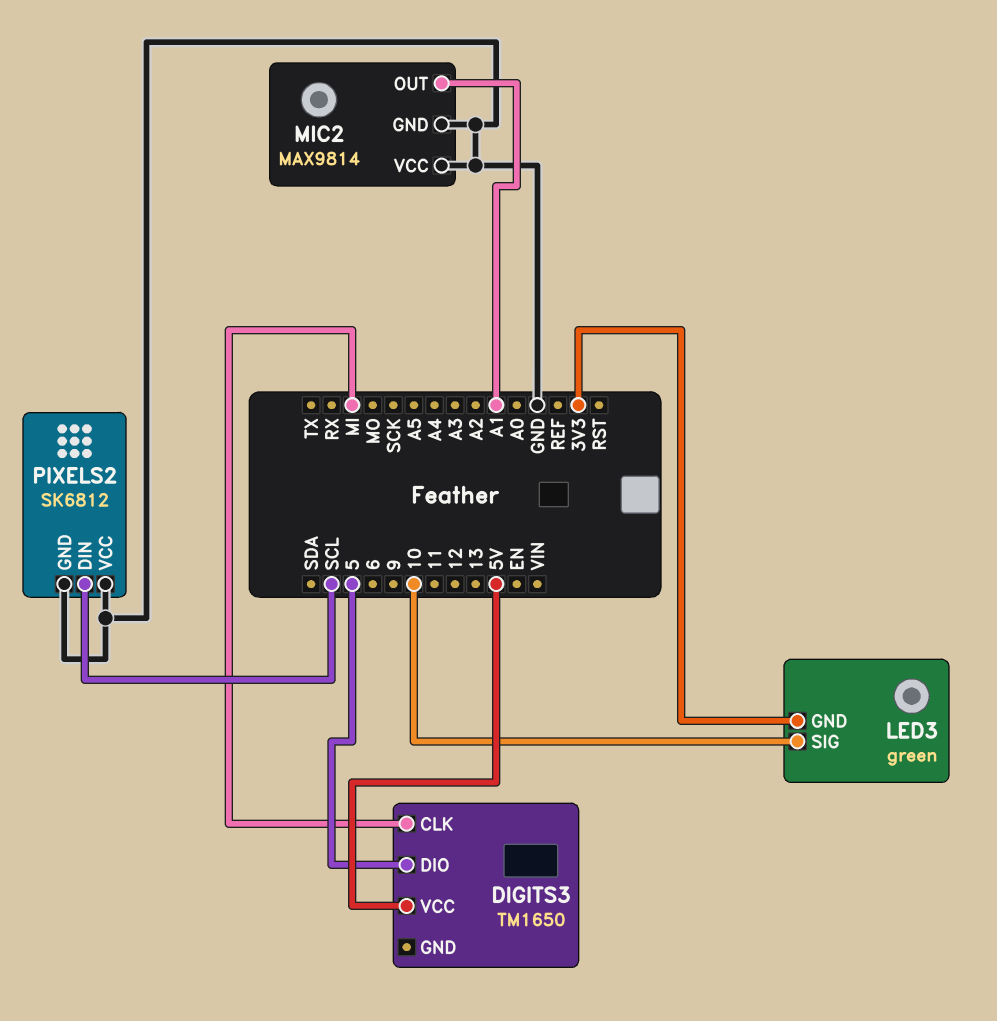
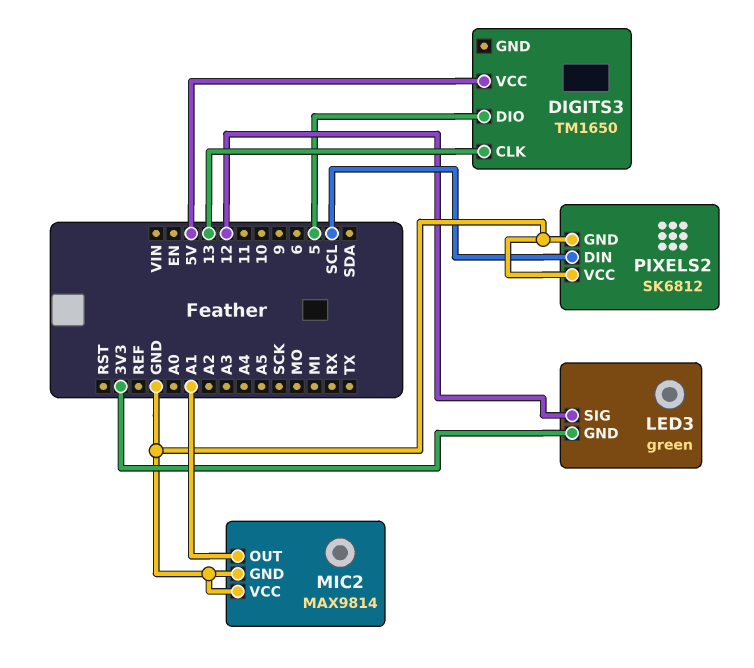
DIGITS3 pin CLK: MI -> 13
LED3 pin SIG: 10 -> 12

